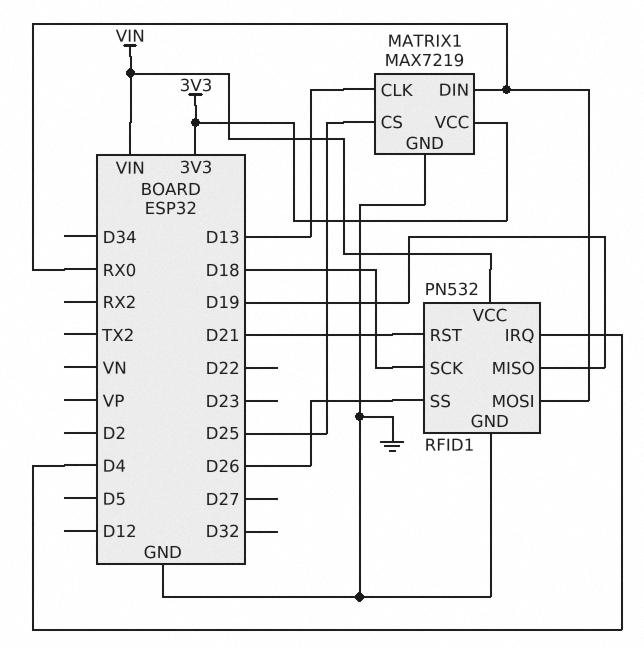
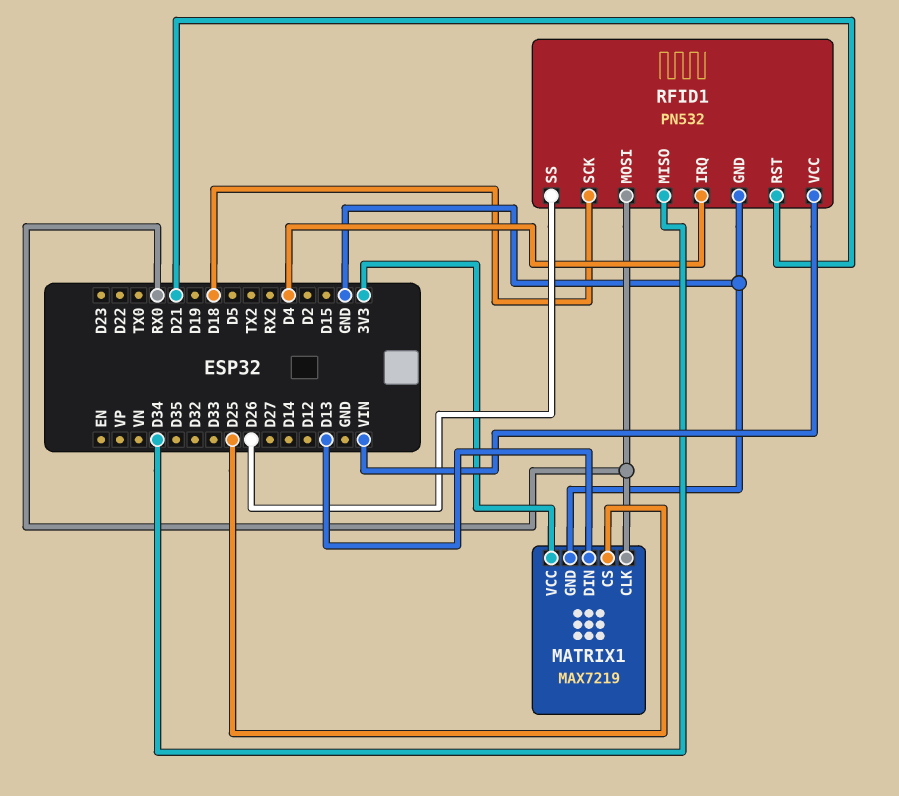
MATRIX1 pin CLK: D13 -> RX0
MATRIX1 pin DIN: RX0 -> D13
RFID1 pin MISO: D19 -> D34

